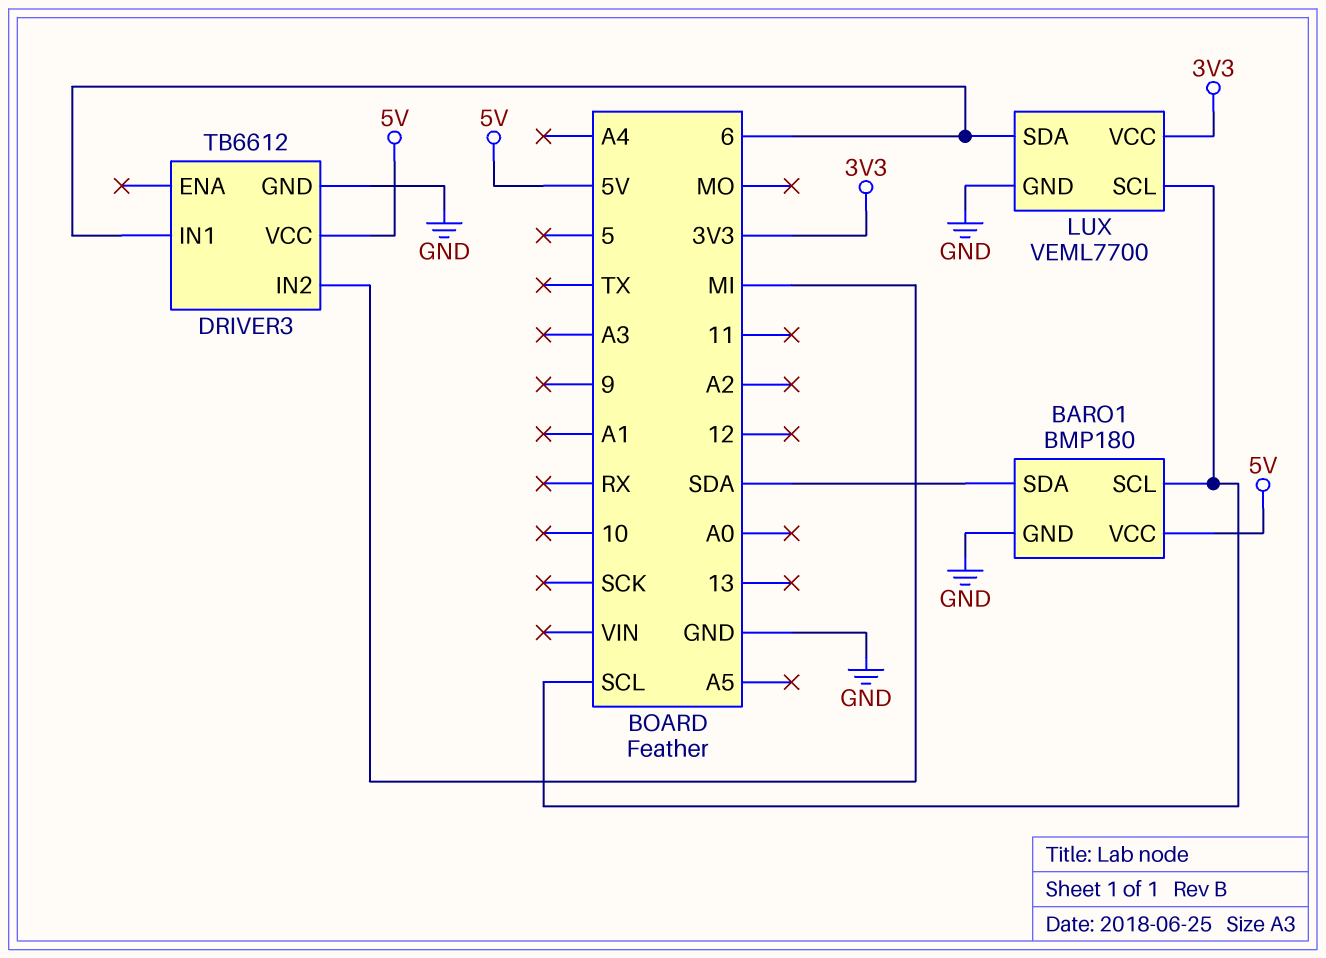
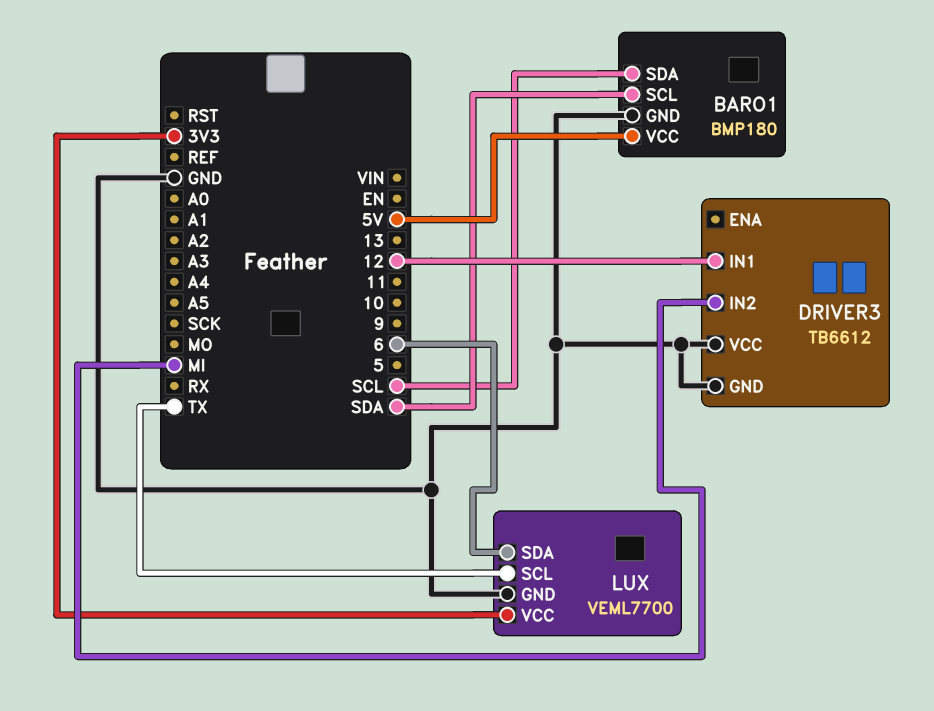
BARO1 pin SCL: SCL -> SDA
BARO1 pin SDA: SDA -> SCL
DRIVER3 pin IN1: 6 -> 12
DRIVER3 pin VCC: 5V -> GND
LUX pin SCL: SCL -> TX

